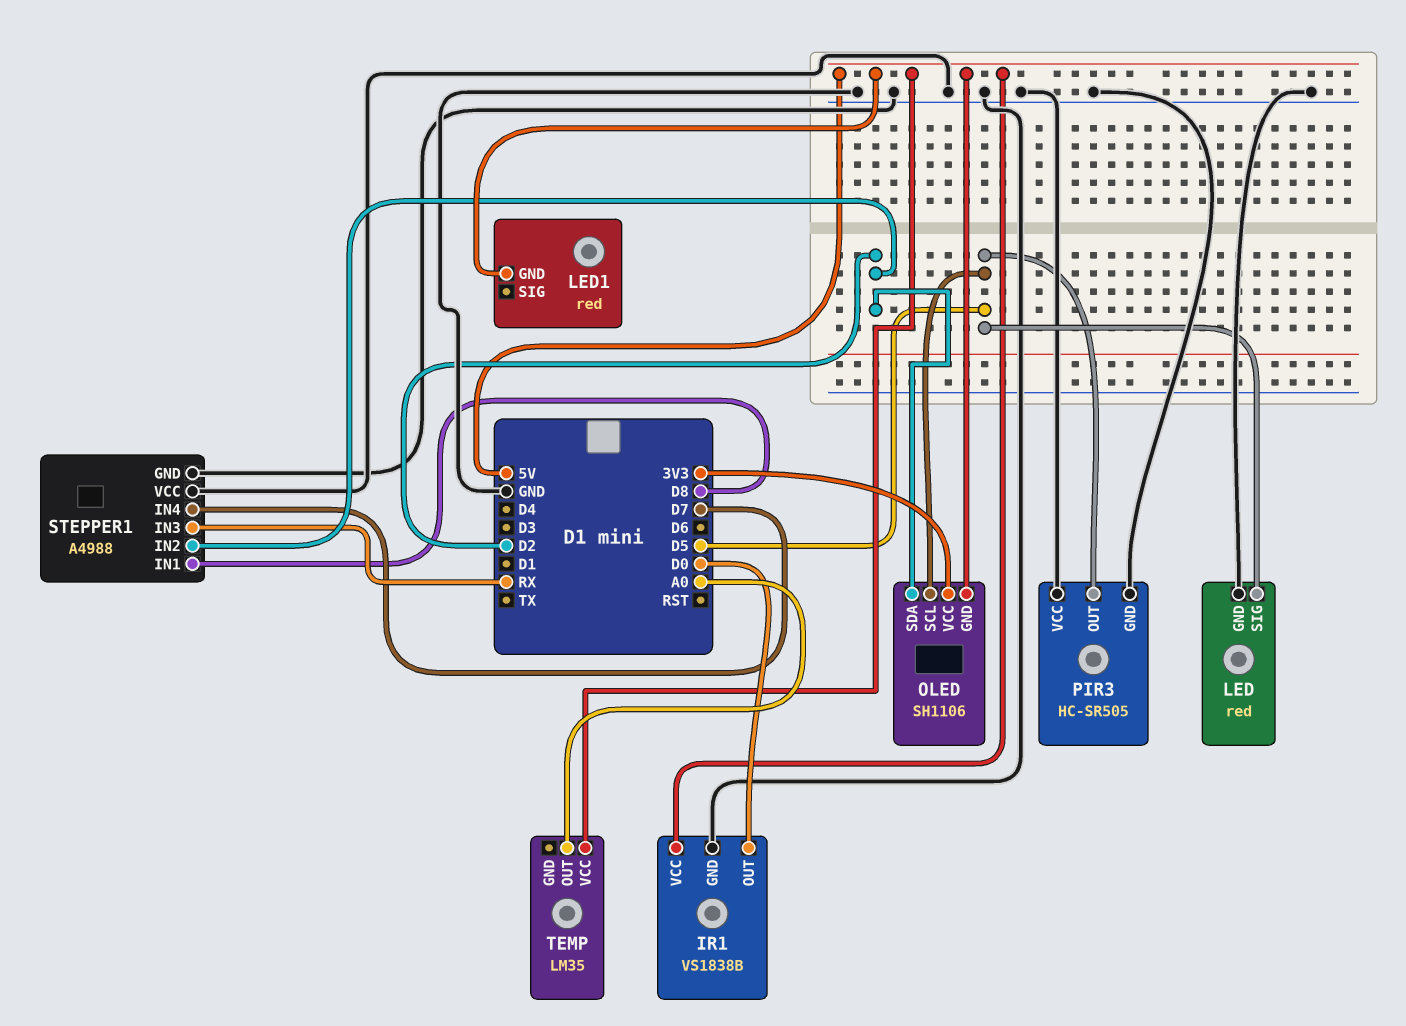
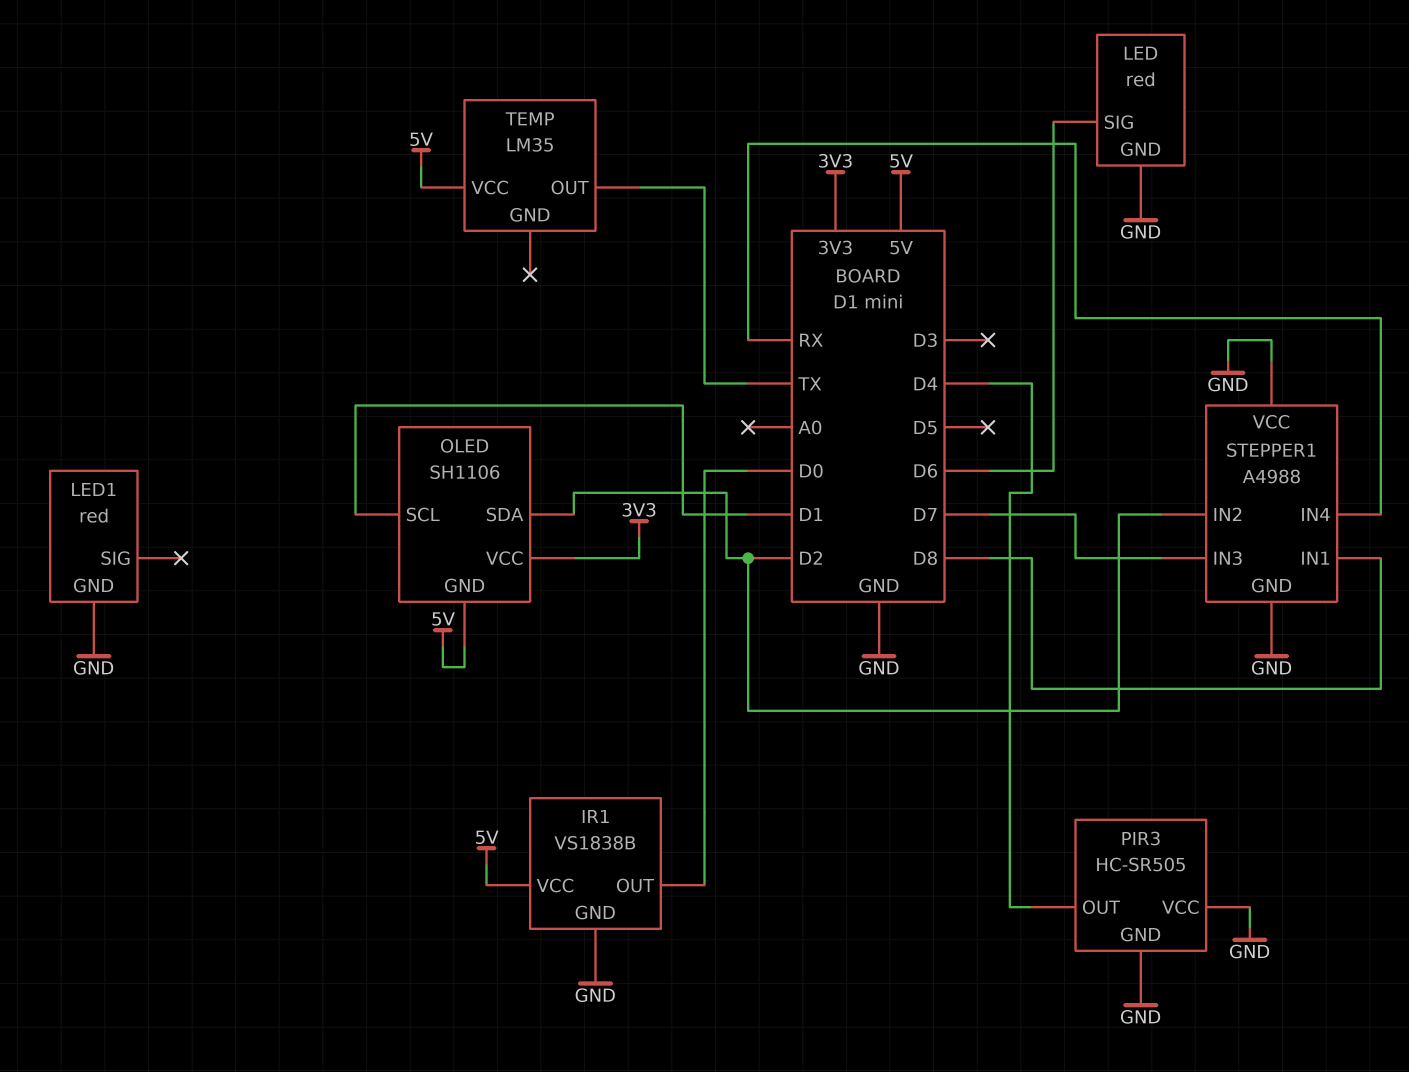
LED pin SIG: D5 -> D6
LED1 pin GND: 5V -> GND
OLED pin SCL: D5 -> D1
PIR3 pin OUT: D5 -> D4
STEPPER1 pin IN3: RX -> D7
STEPPER1 pin IN4: D7 -> RX
TEMP pin OUT: A0 -> TX

